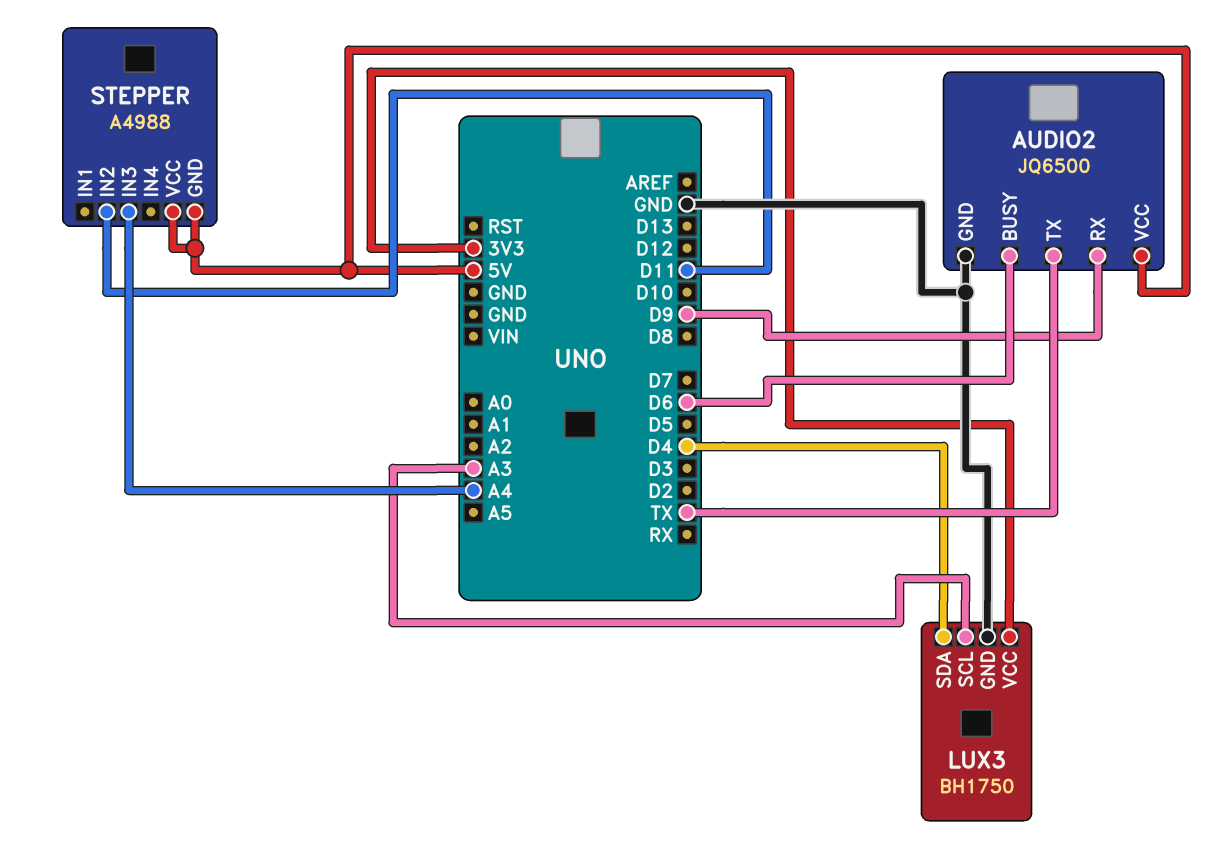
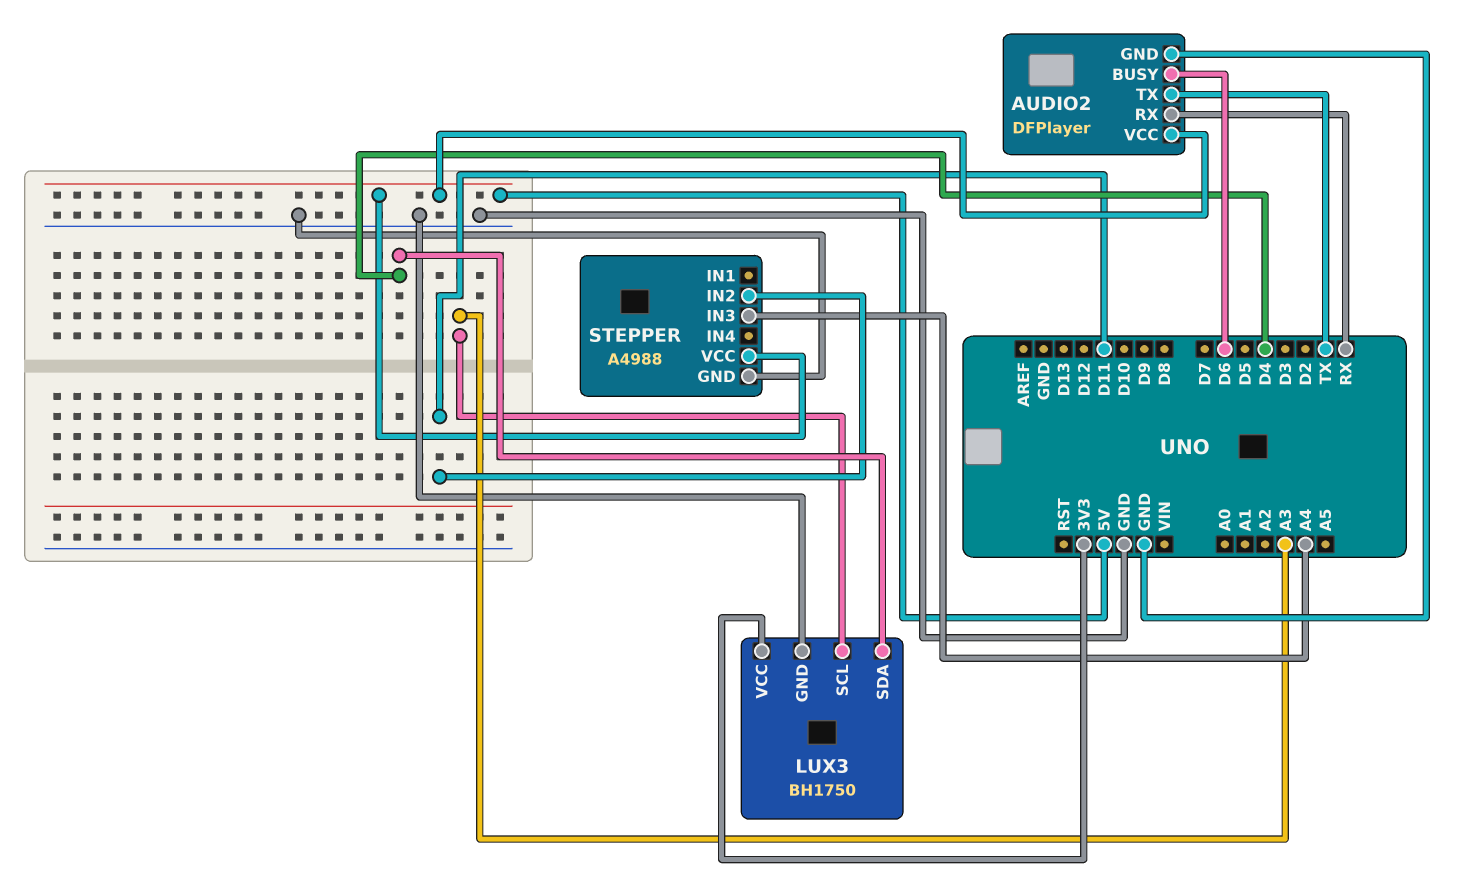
AUDIO2: JQ6500 -> DFPlayer
AUDIO2 pin RX: D9 -> RX
STEPPER pin GND: 5V -> GND

